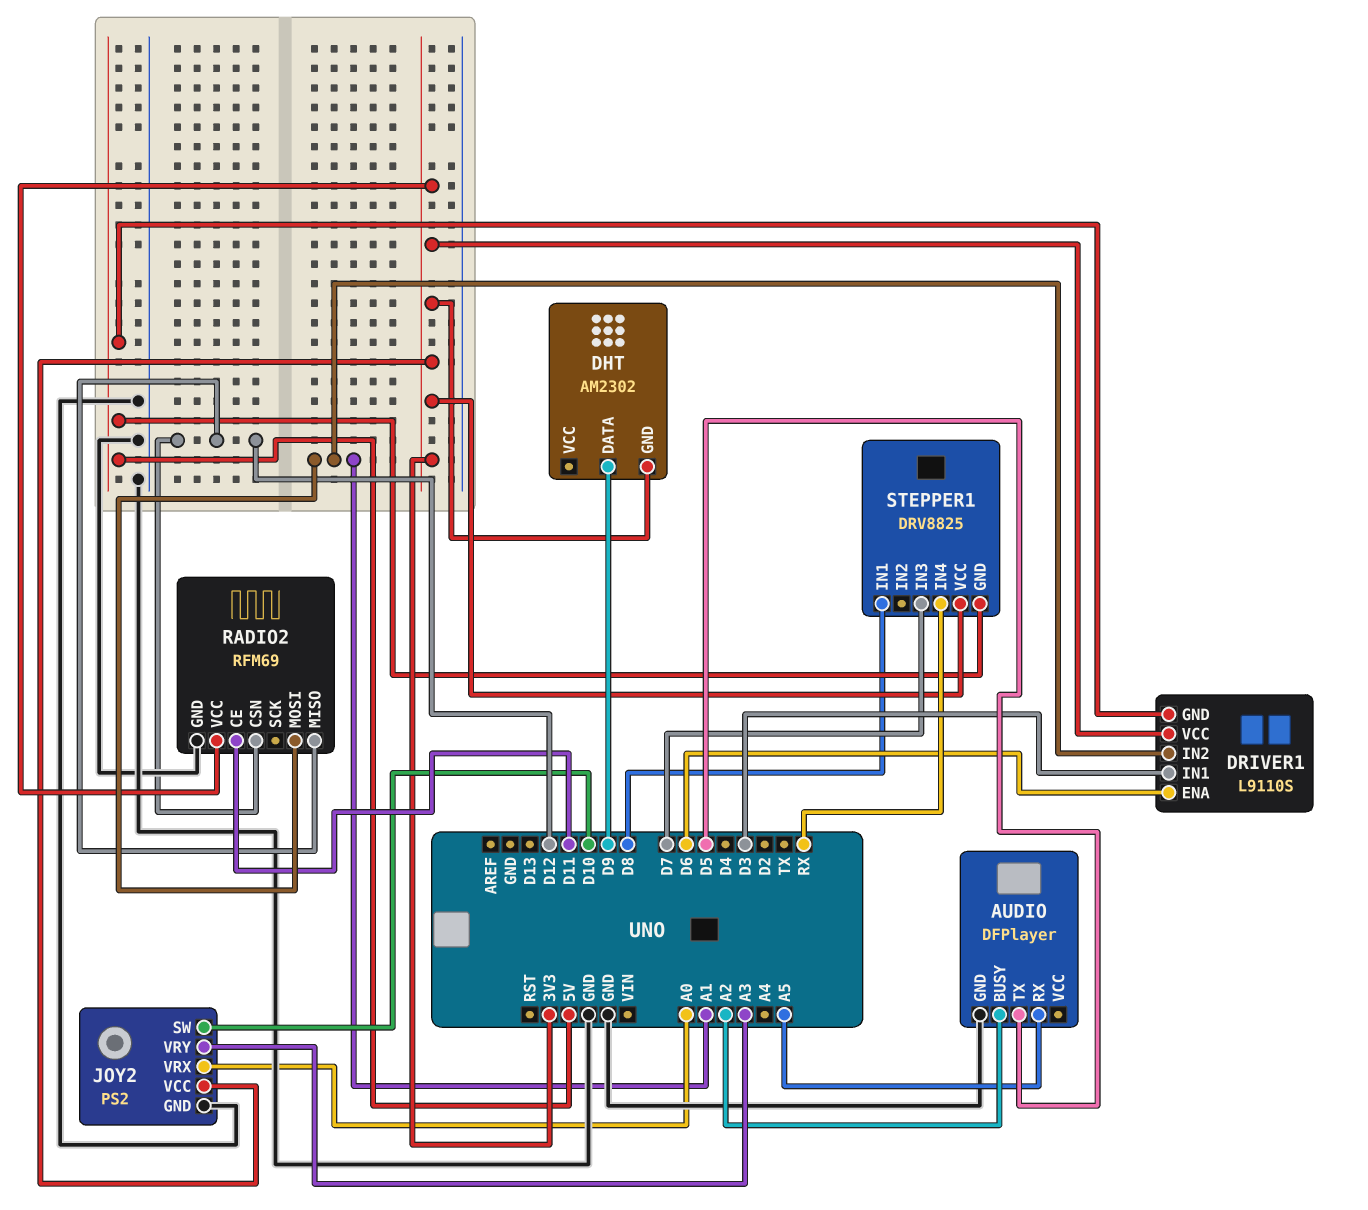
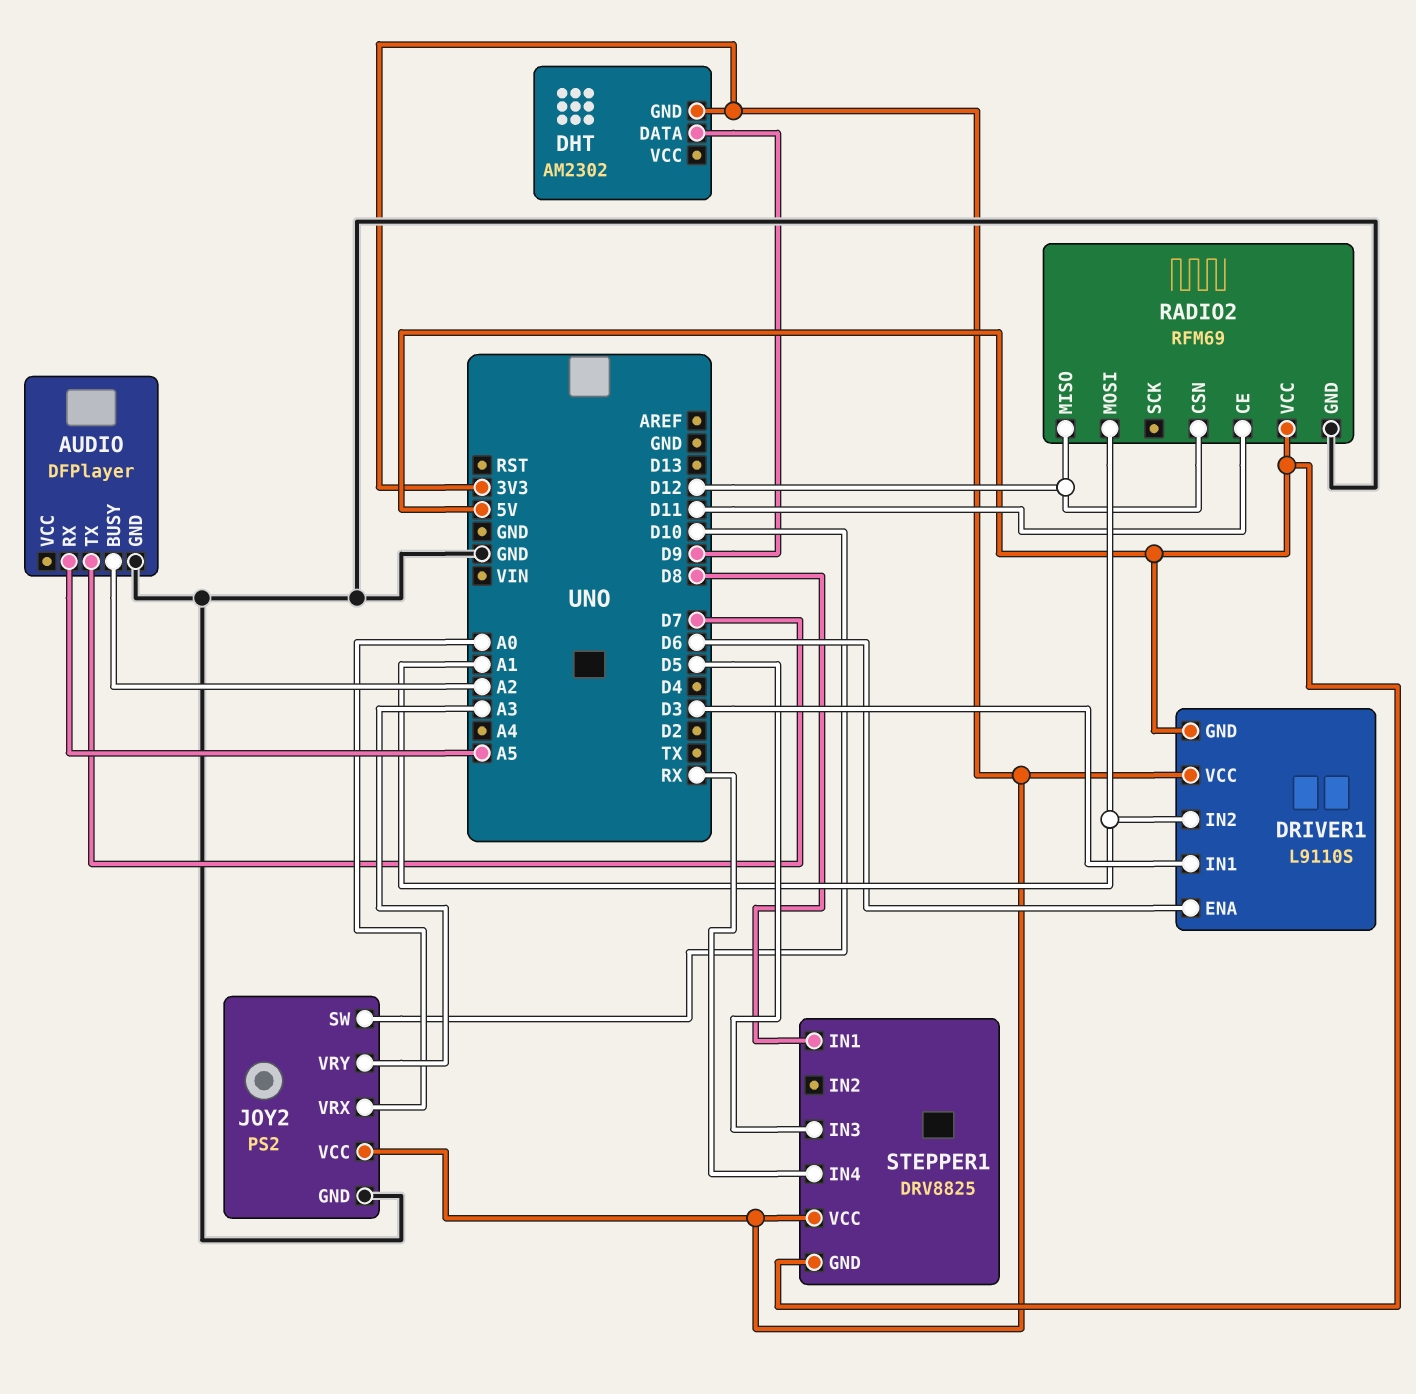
AUDIO pin TX: D5 -> D7
RADIO2 pin VCC: 3V3 -> 5V
STEPPER1 pin IN3: D7 -> D5

